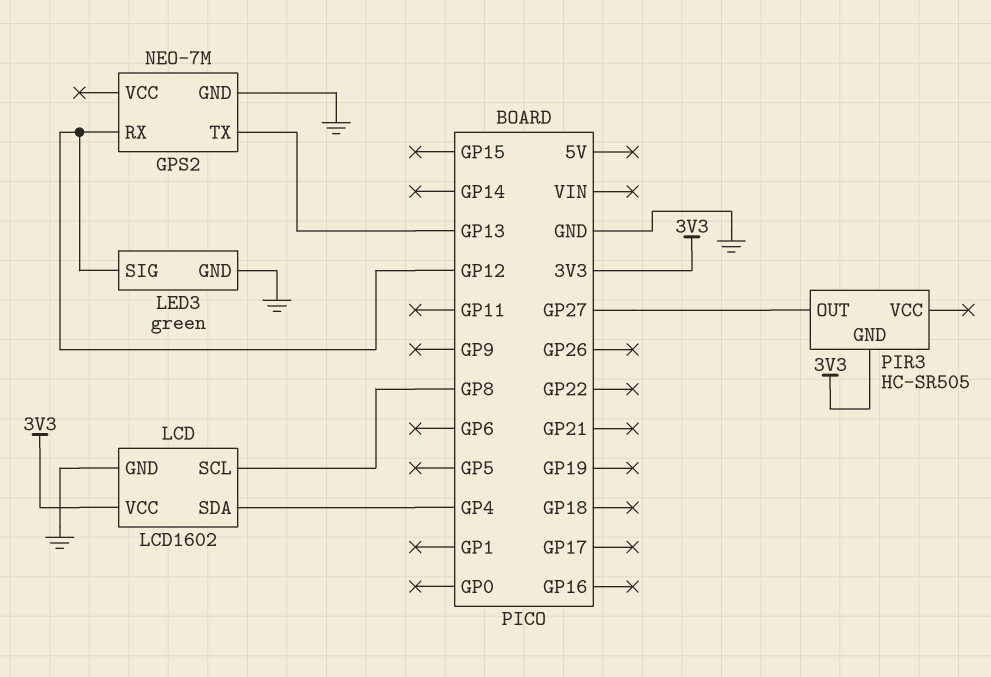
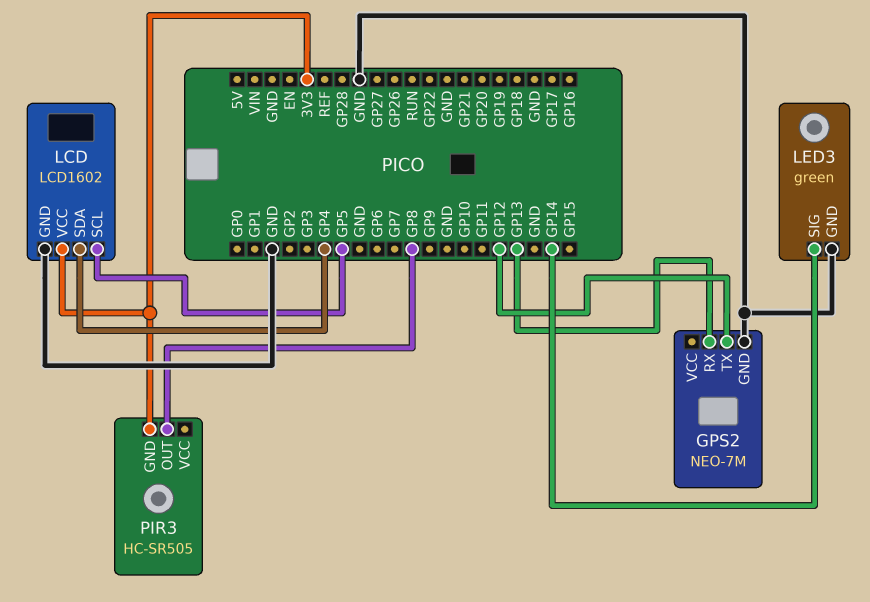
GPS2 pin RX: GP12 -> GP13
GPS2 pin TX: GP13 -> GP12
LCD pin SCL: GP8 -> GP5
LED3 pin SIG: GP12 -> GP14
PIR3 pin OUT: GP27 -> GP8

